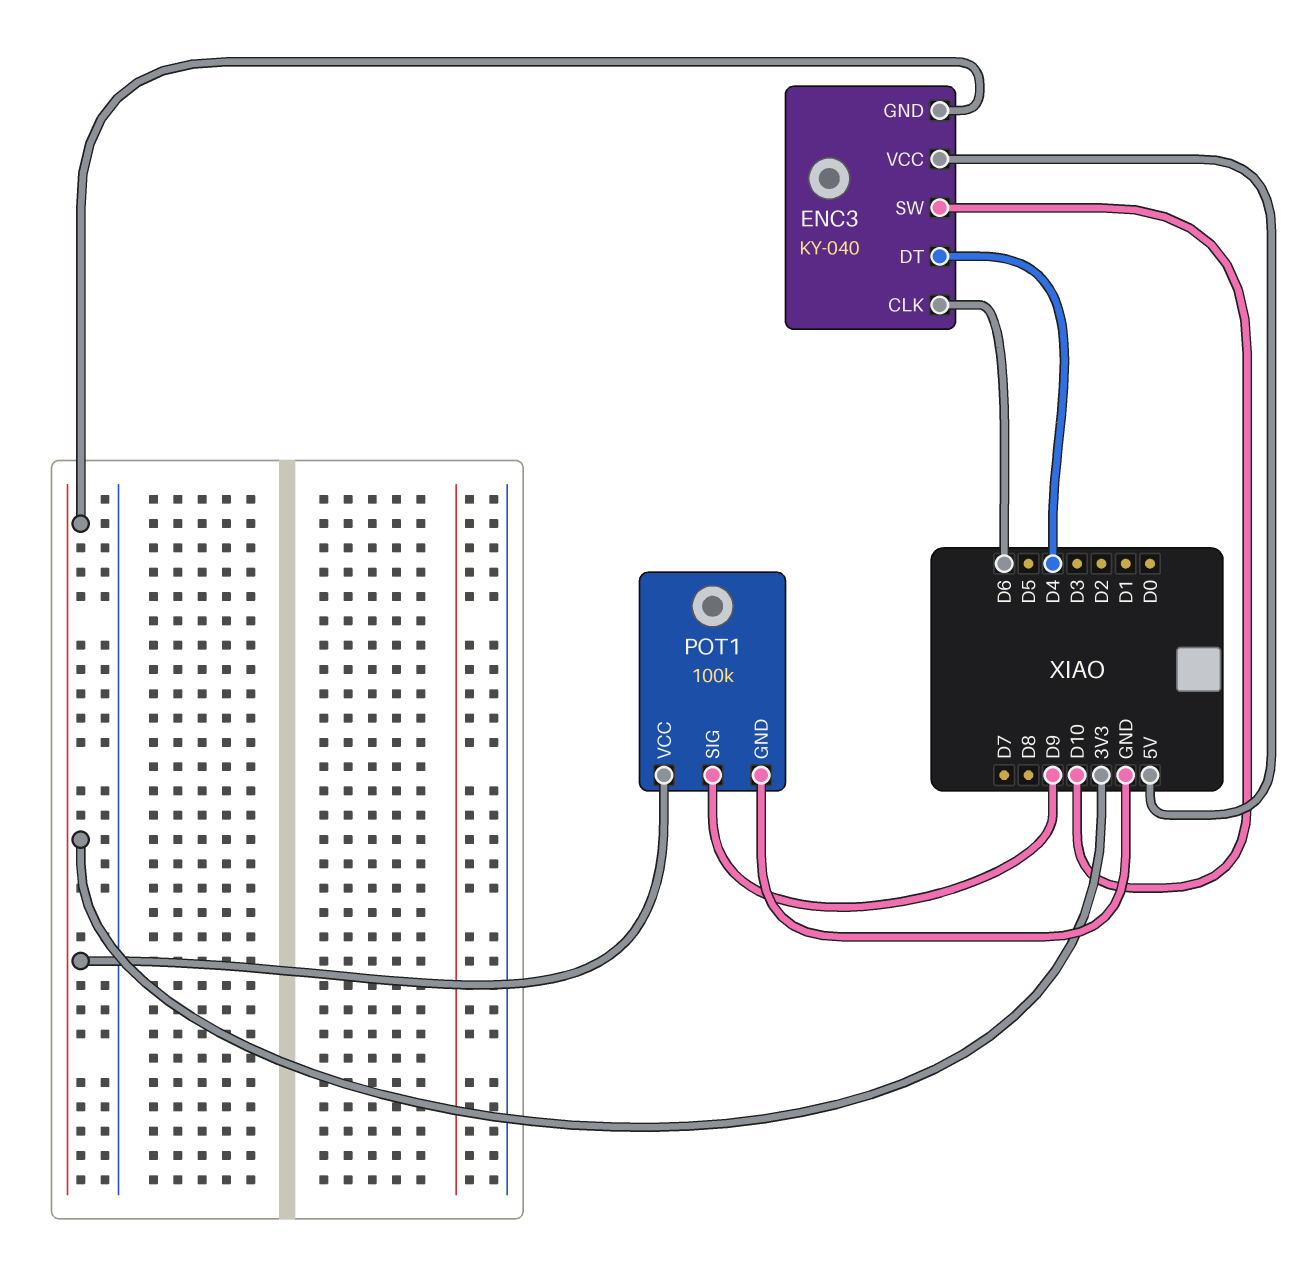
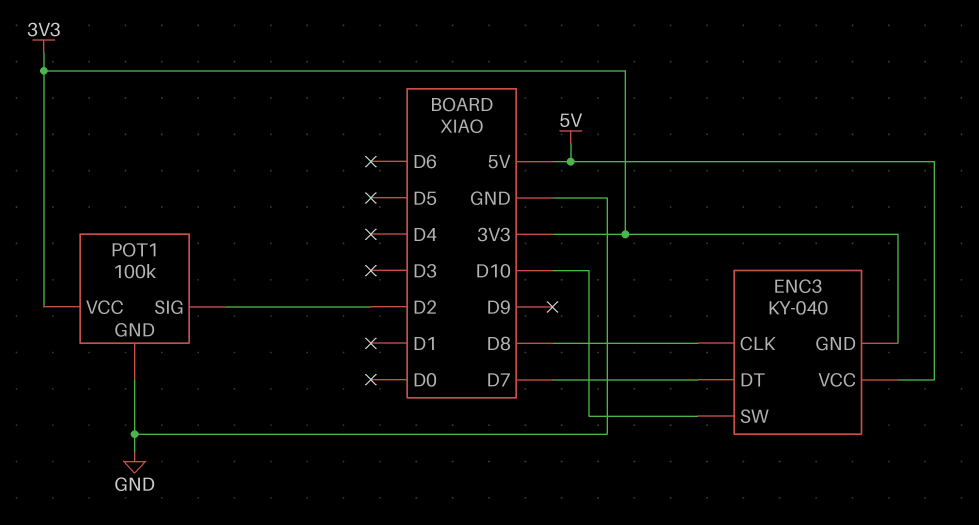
ENC3 pin CLK: D6 -> D8
ENC3 pin DT: D4 -> D7
POT1 pin SIG: D9 -> D2

